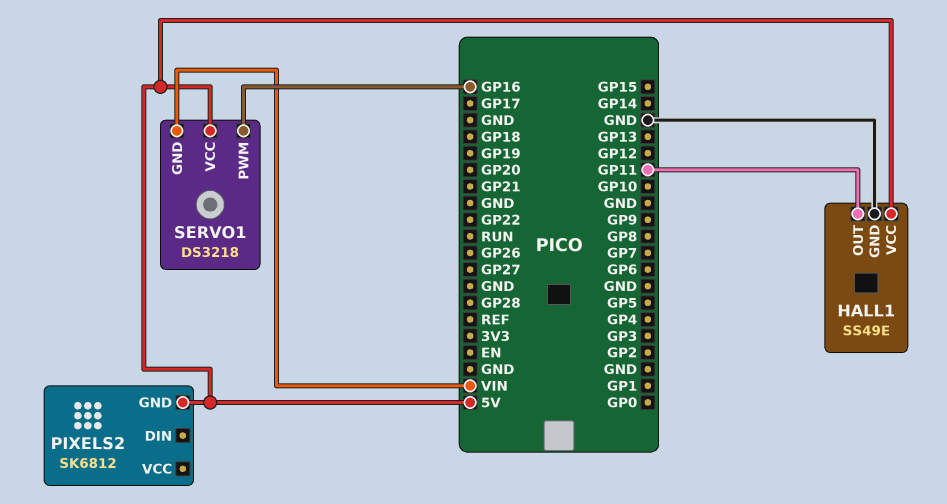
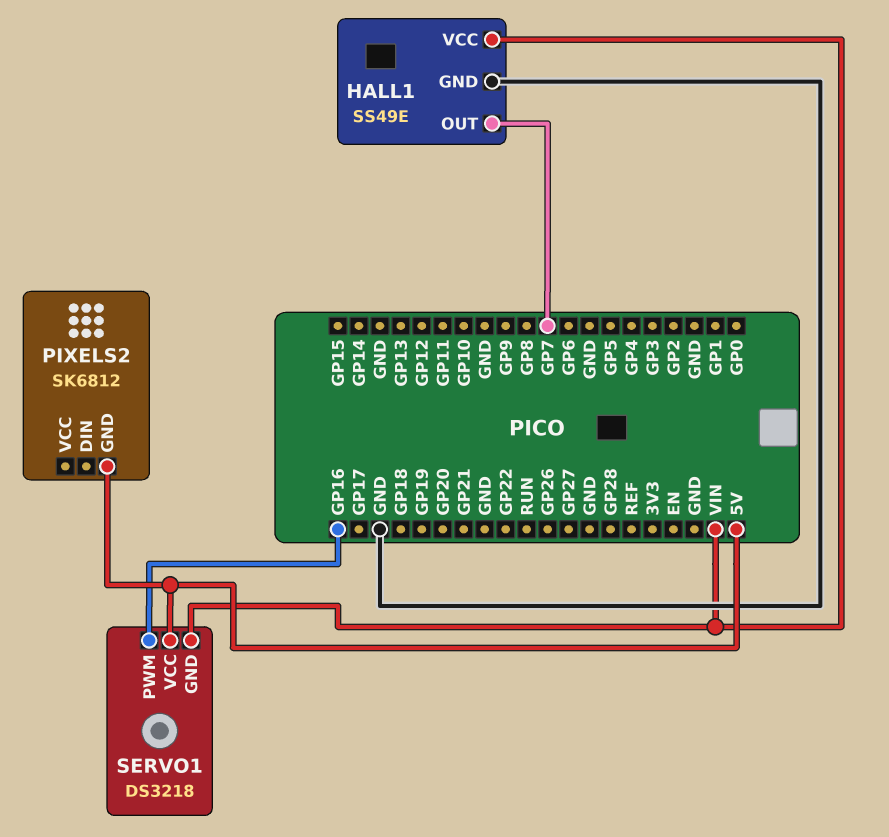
HALL1 pin OUT: GP11 -> GP7
HALL1 pin VCC: 5V -> VIN

